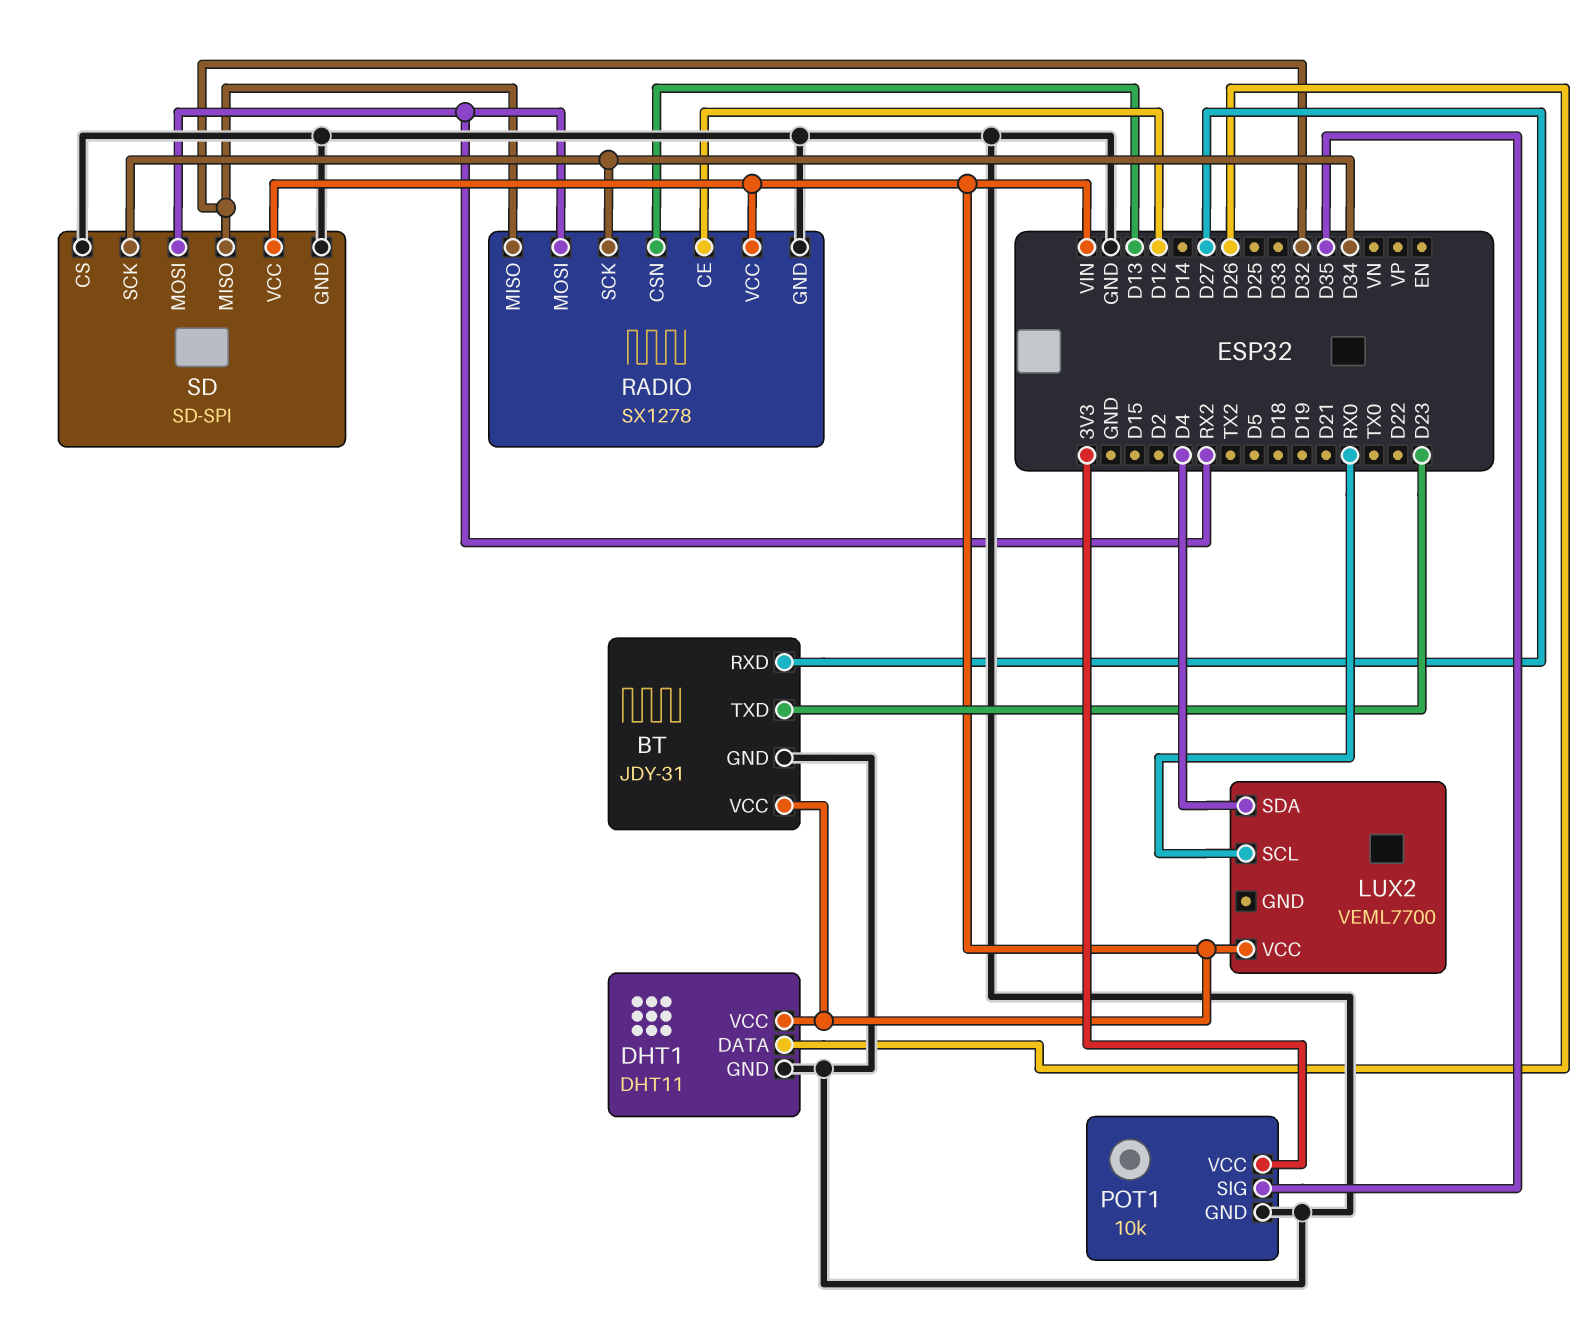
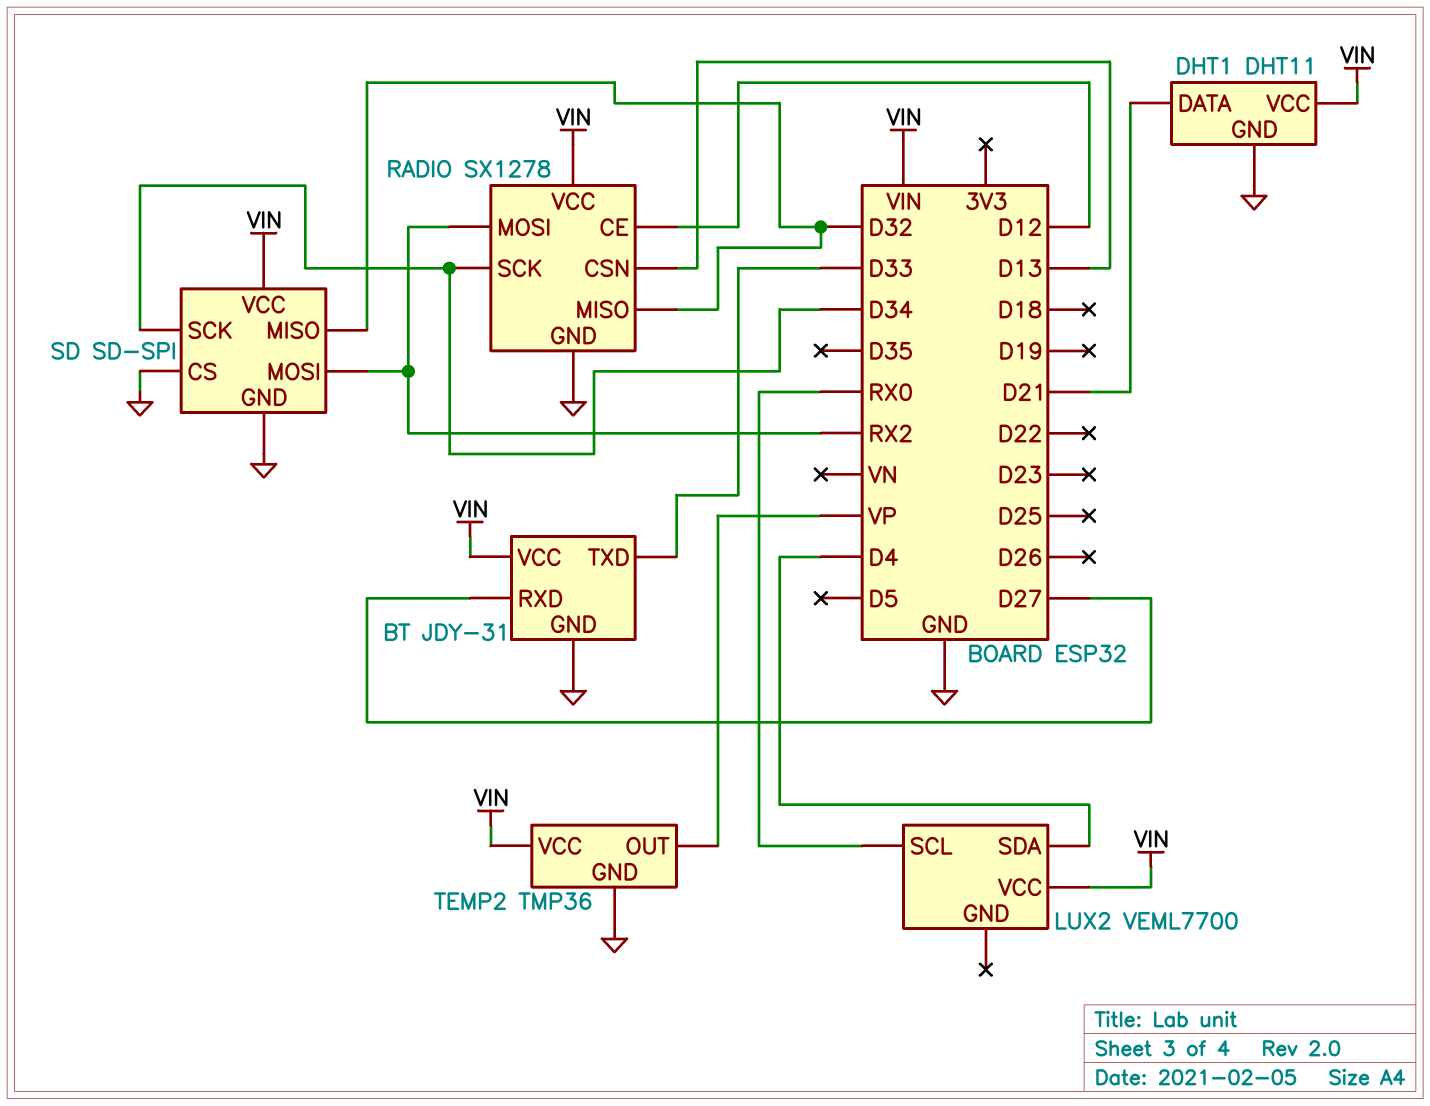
BT pin TXD: D23 -> D33
DHT1 pin DATA: D26 -> D21
POT1: 10k -> none
POT1 pin GND: GND -> none
POT1 pin SIG: D35 -> none
POT1 pin VCC: 3V3 -> none
TEMP2: none -> TMP36
TEMP2 pin GND: none -> GND
TEMP2 pin OUT: none -> VP
TEMP2 pin VCC: none -> VIN

